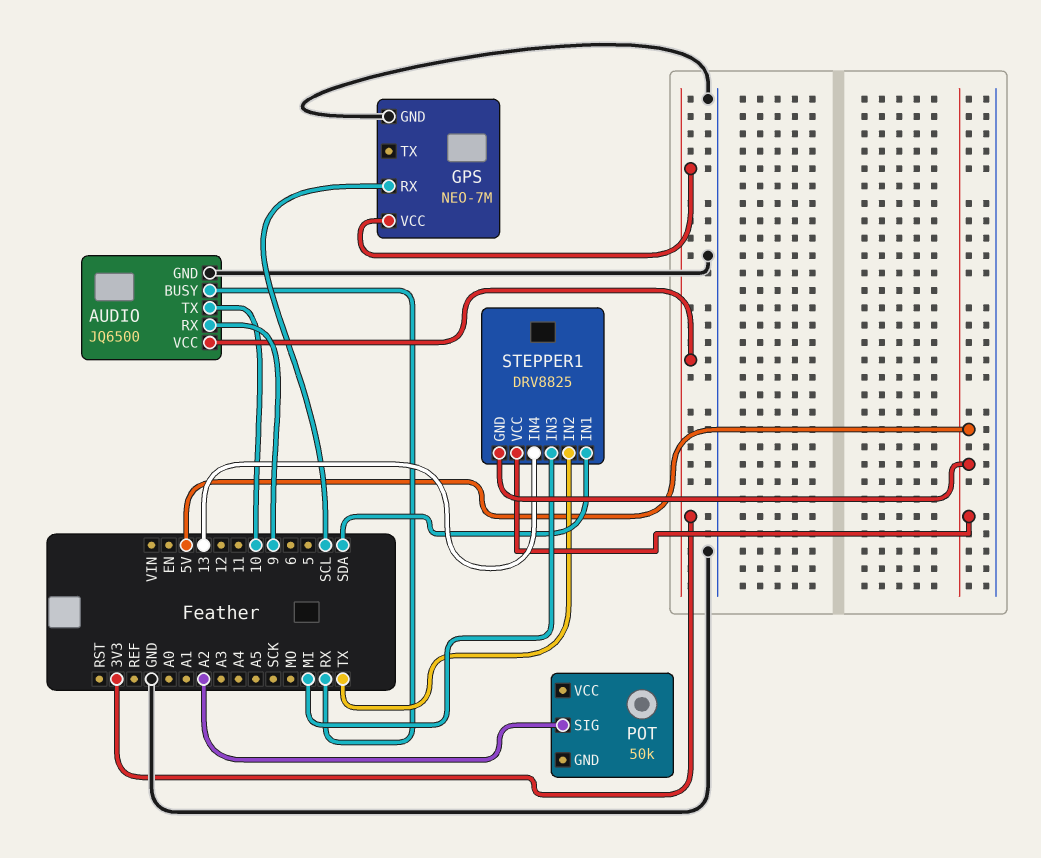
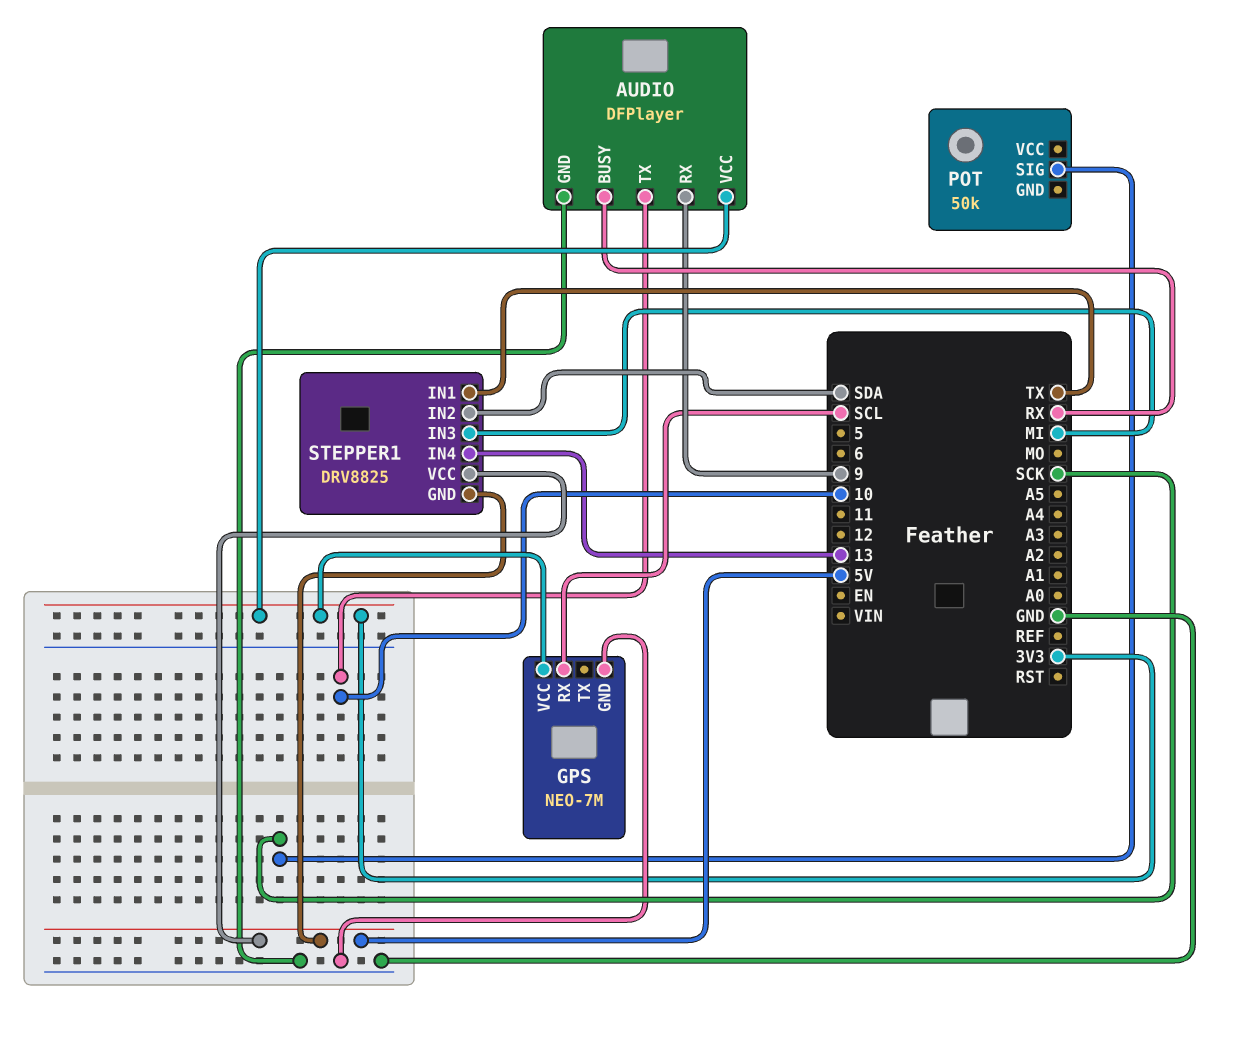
AUDIO: JQ6500 -> DFPlayer
POT pin SIG: A2 -> SCK
STEPPER1 pin IN1: SDA -> TX
STEPPER1 pin IN2: TX -> SDA

